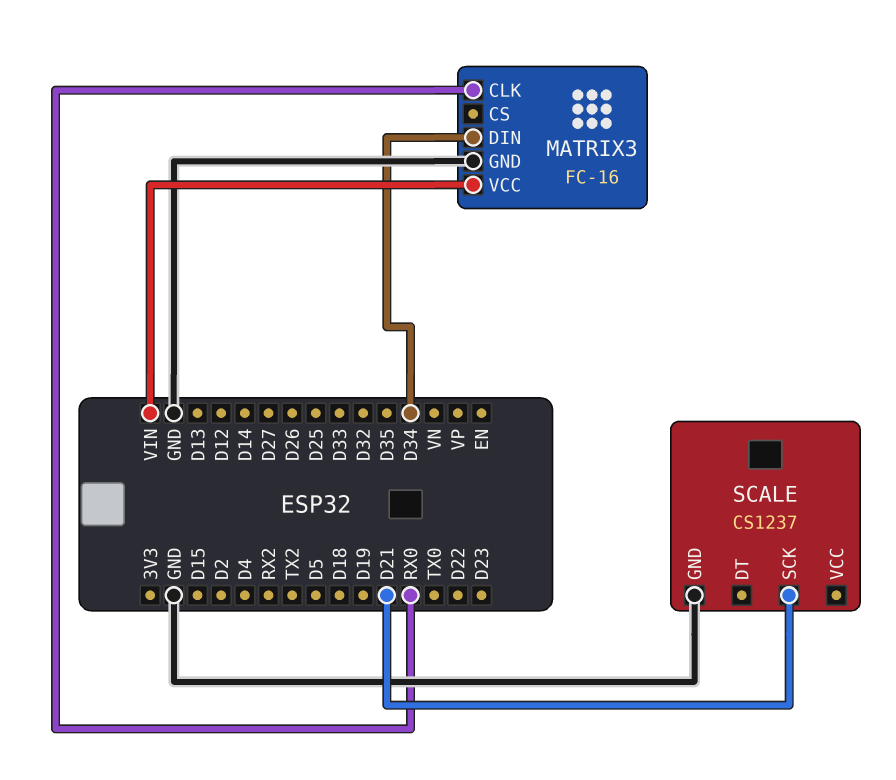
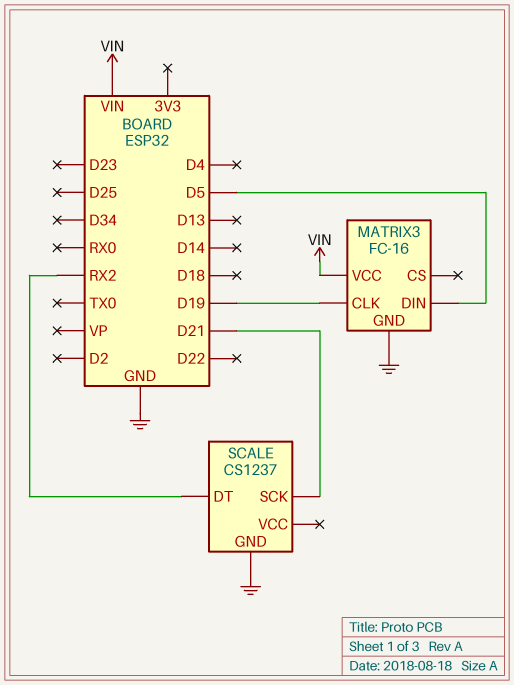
MATRIX3 pin CLK: RX0 -> D19
MATRIX3 pin DIN: D34 -> D5
SCALE pin DT: none -> RX2

